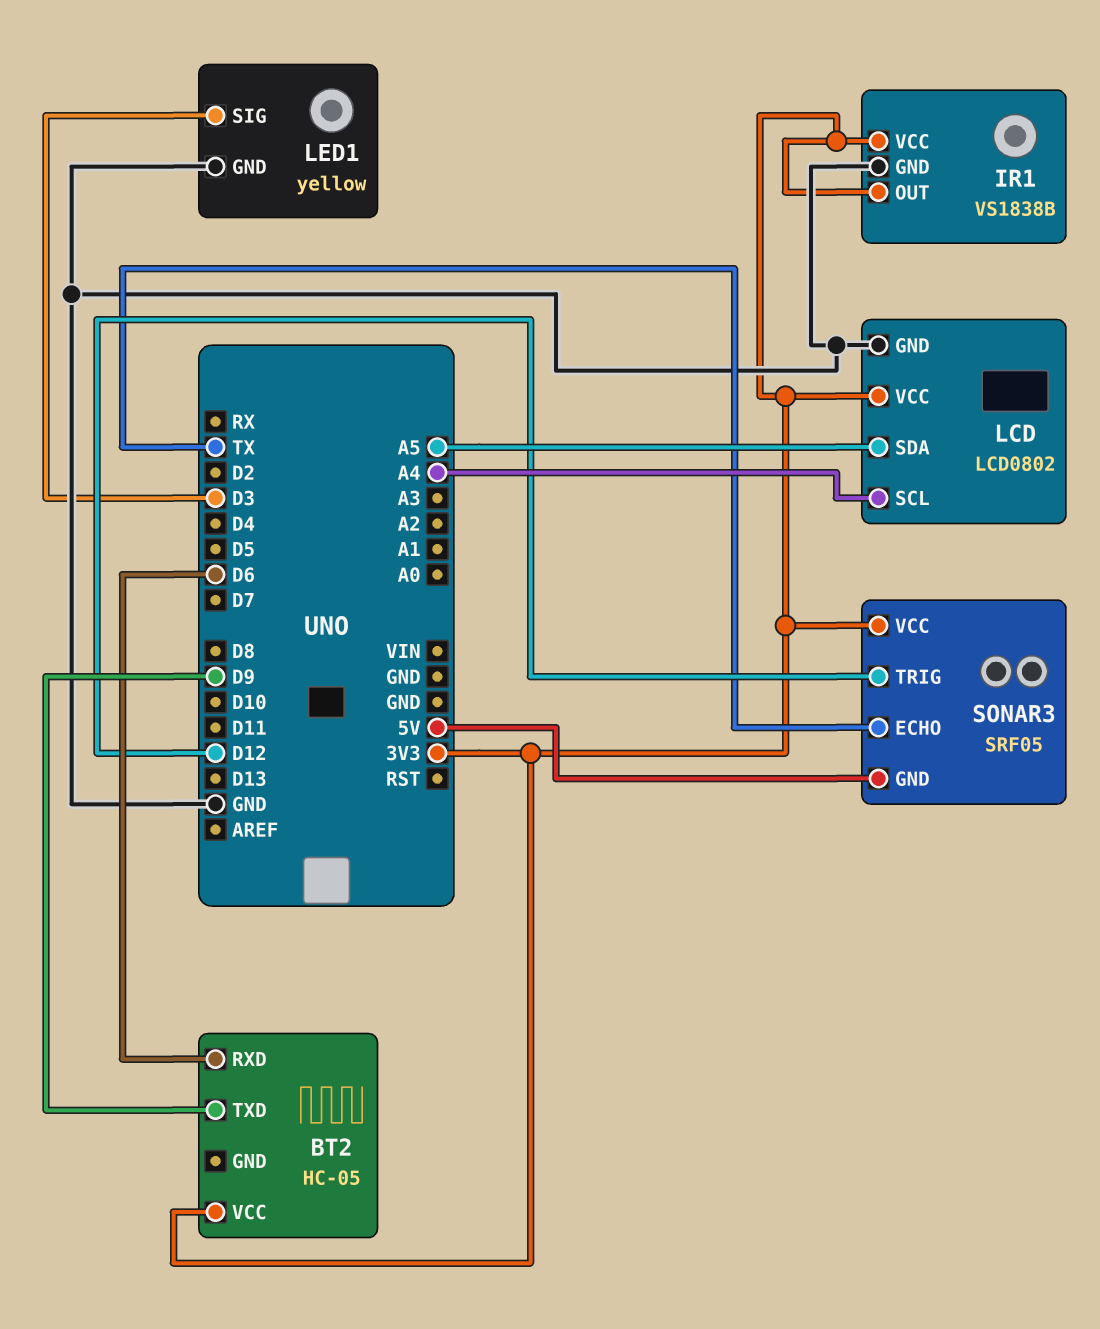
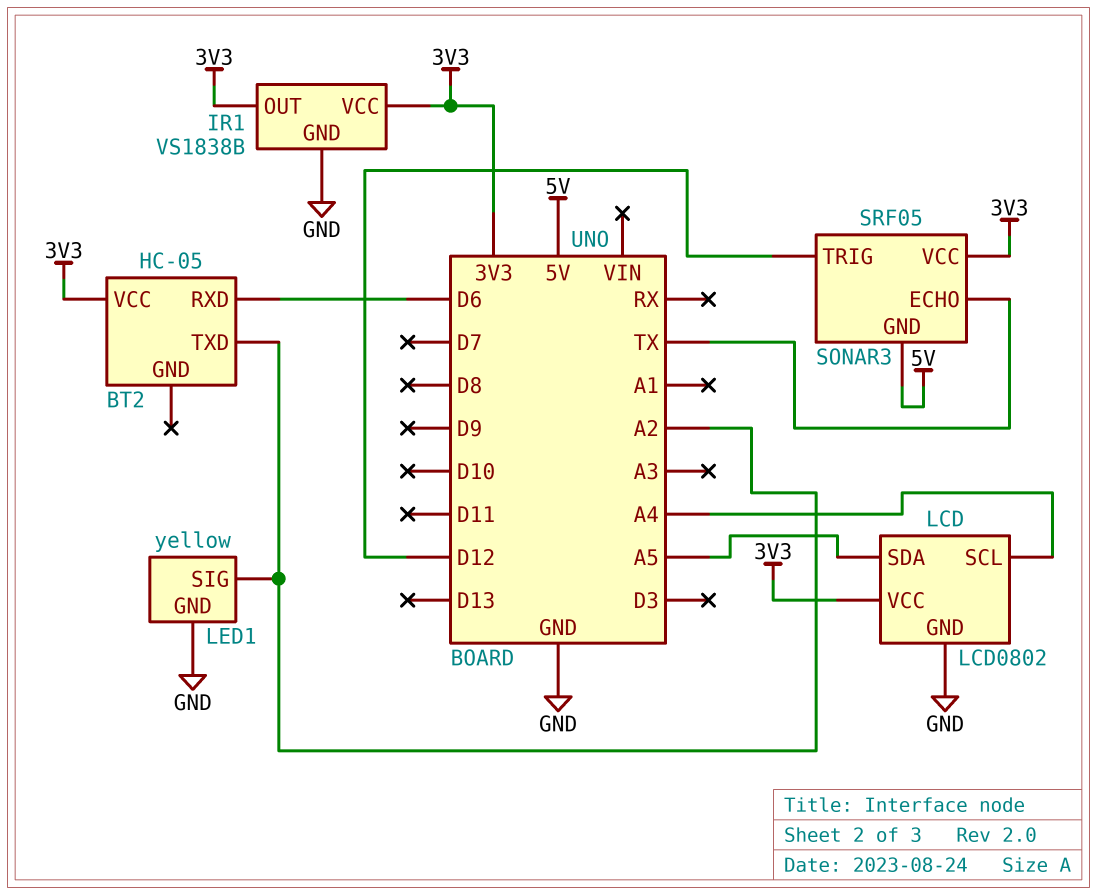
BT2 pin TXD: D9 -> A2
LED1 pin SIG: D3 -> A2

